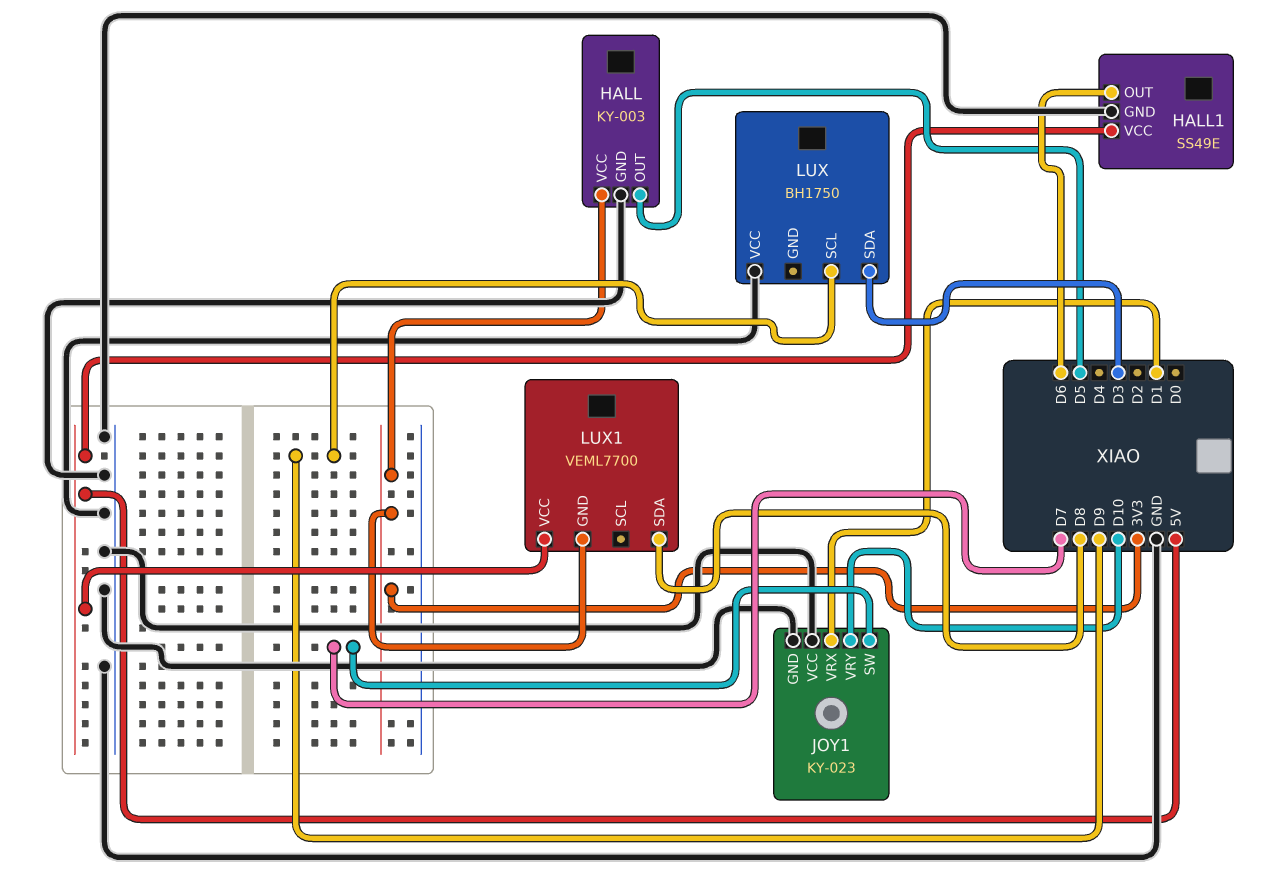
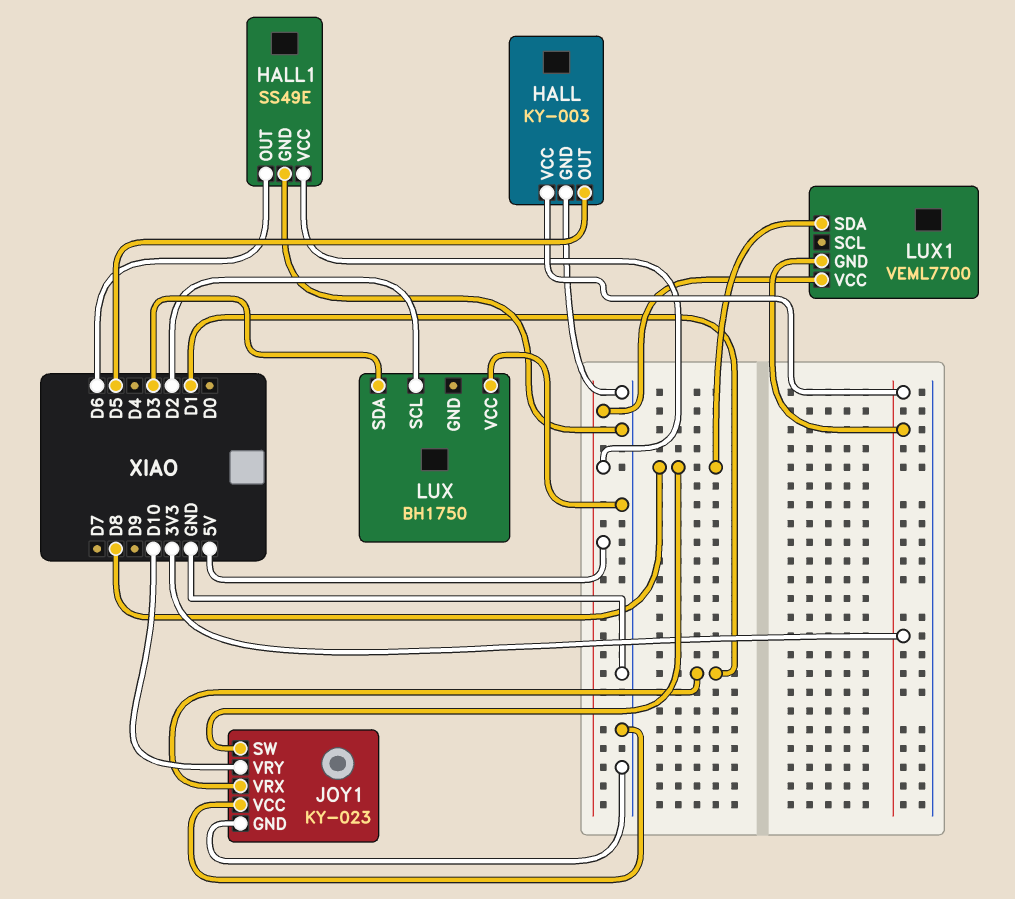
JOY1 pin SW: D7 -> D8
LUX pin SCL: D9 -> D2

